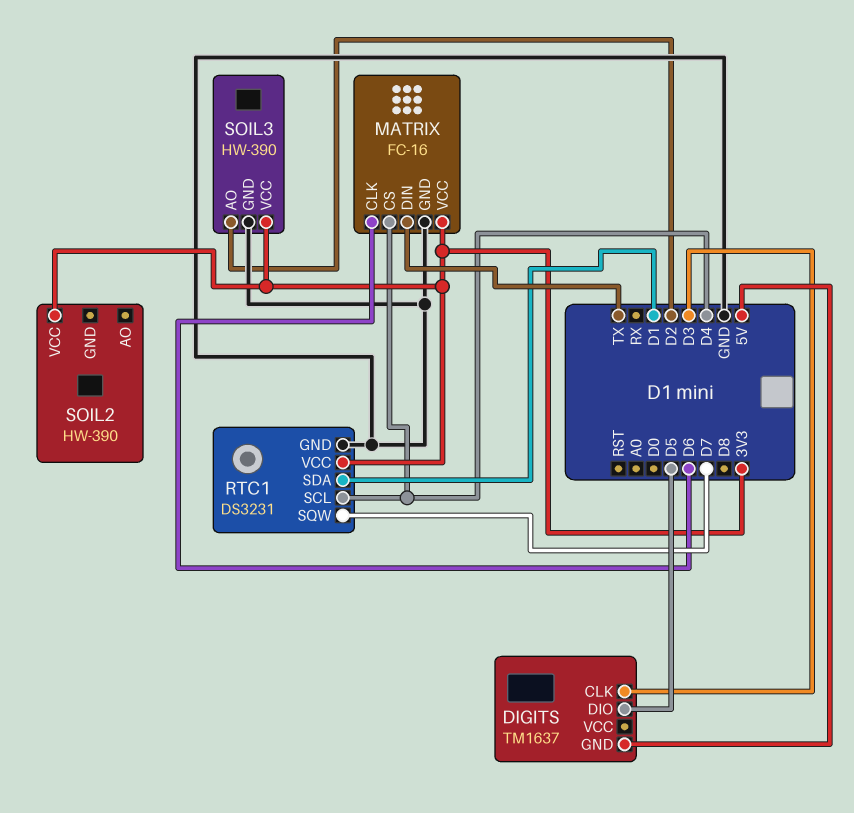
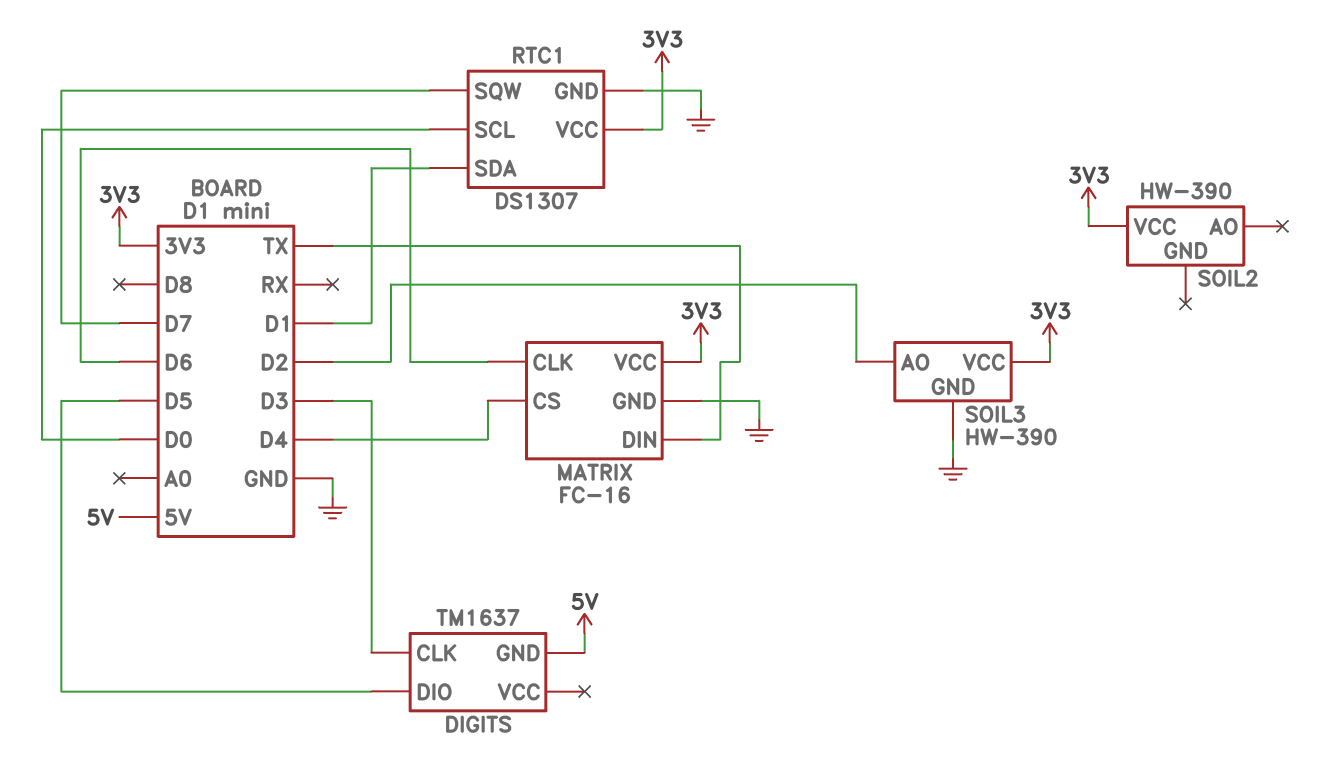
RTC1: DS3231 -> DS1307
RTC1 pin SCL: D4 -> D0

